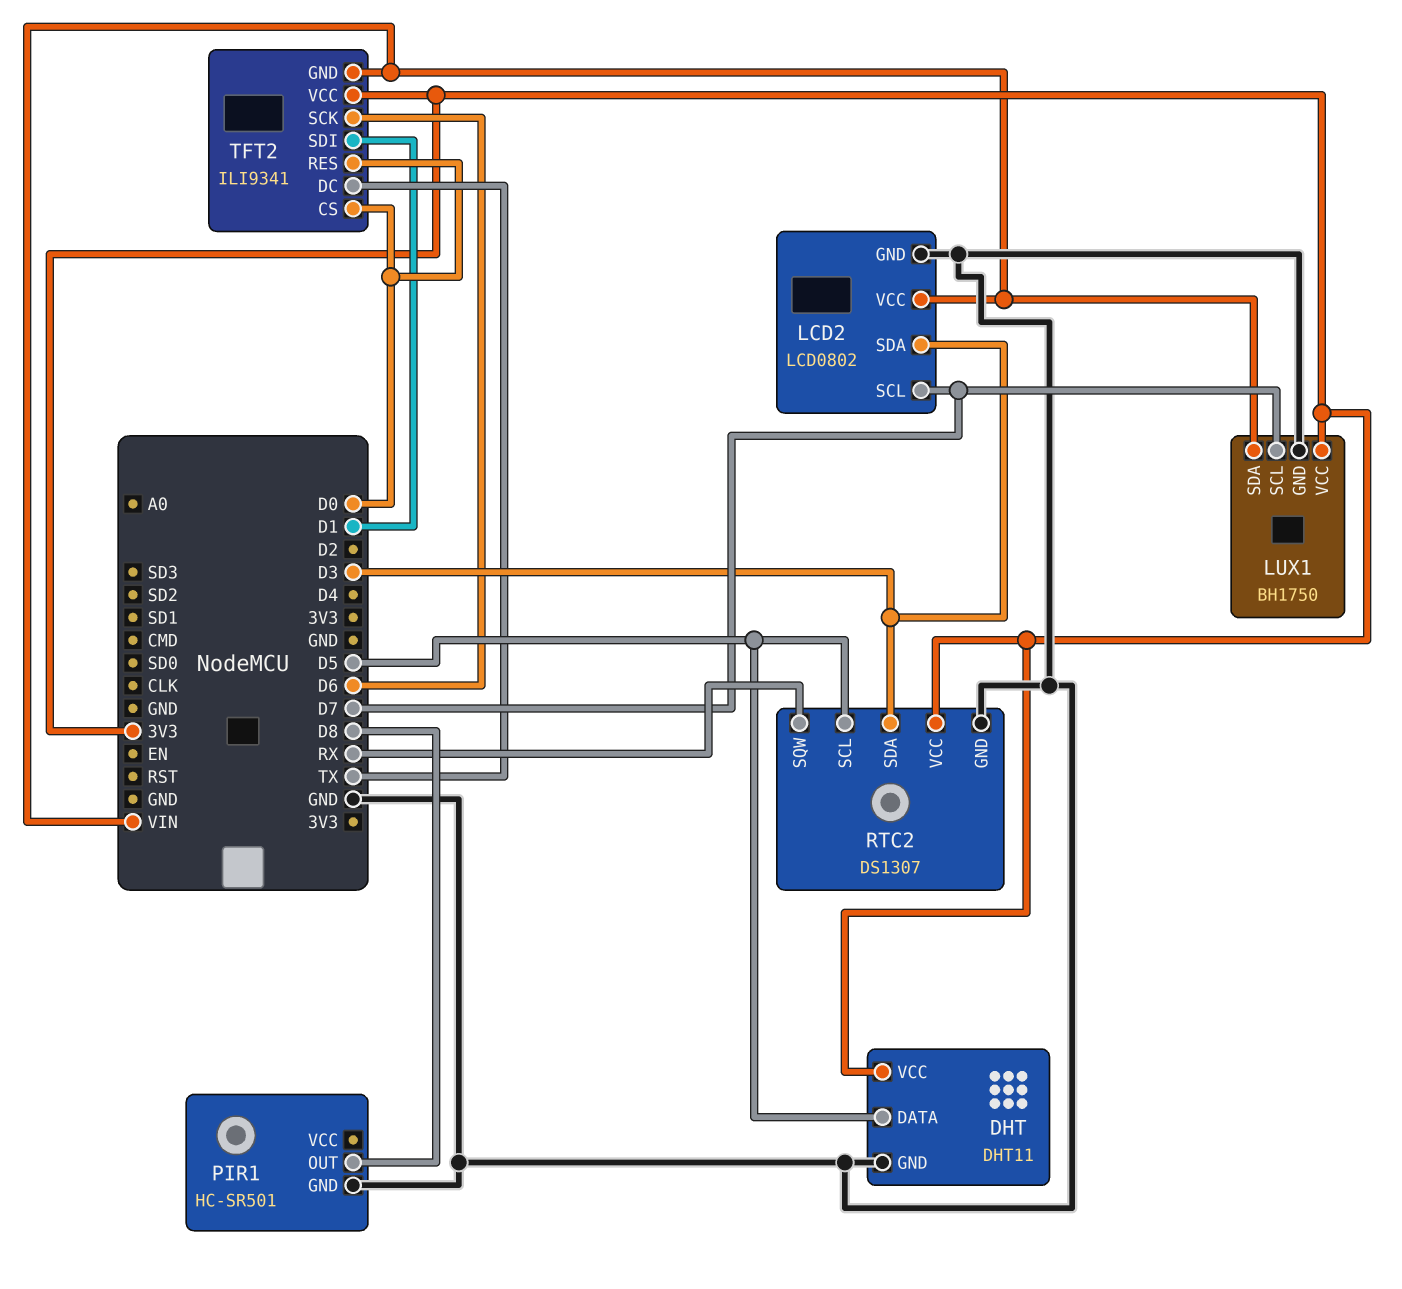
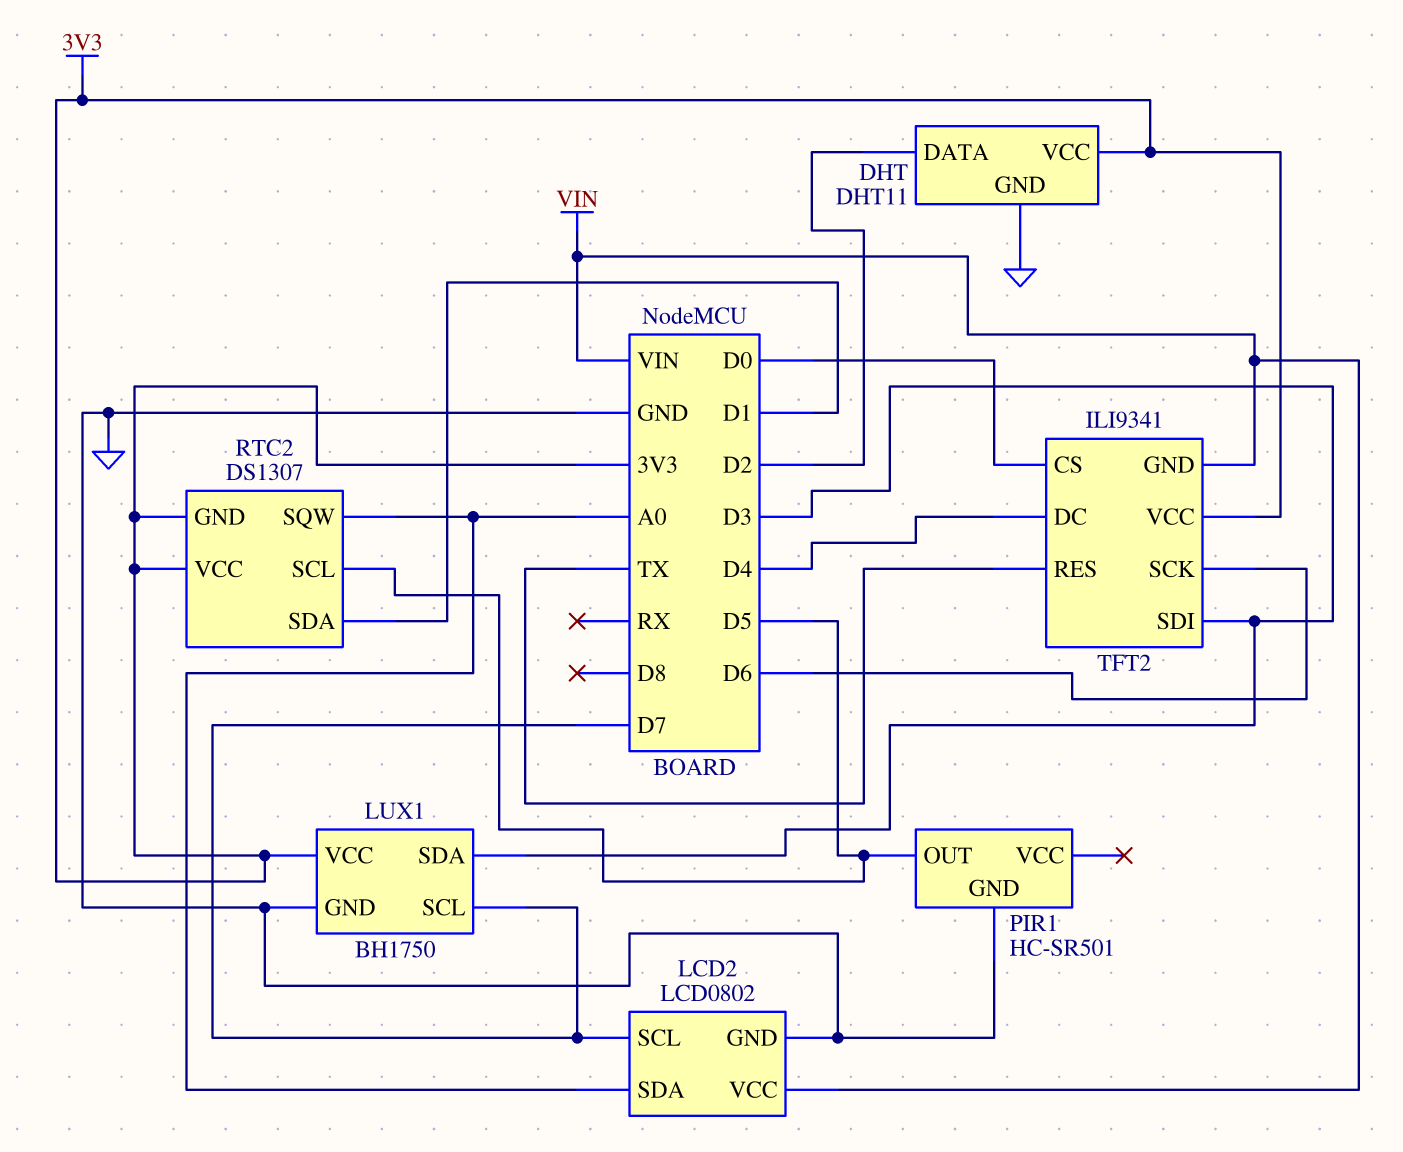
DHT pin DATA: D5 -> D2
LCD2 pin SDA: D3 -> A0
LUX1 pin SDA: VIN -> D3
PIR1 pin OUT: D8 -> D5
RTC2 pin GND: GND -> 3V3
RTC2 pin SDA: D3 -> D1
RTC2 pin SQW: RX -> A0
TFT2 pin DC: TX -> D4
TFT2 pin RES: D0 -> TX
TFT2 pin SDI: D1 -> D3

